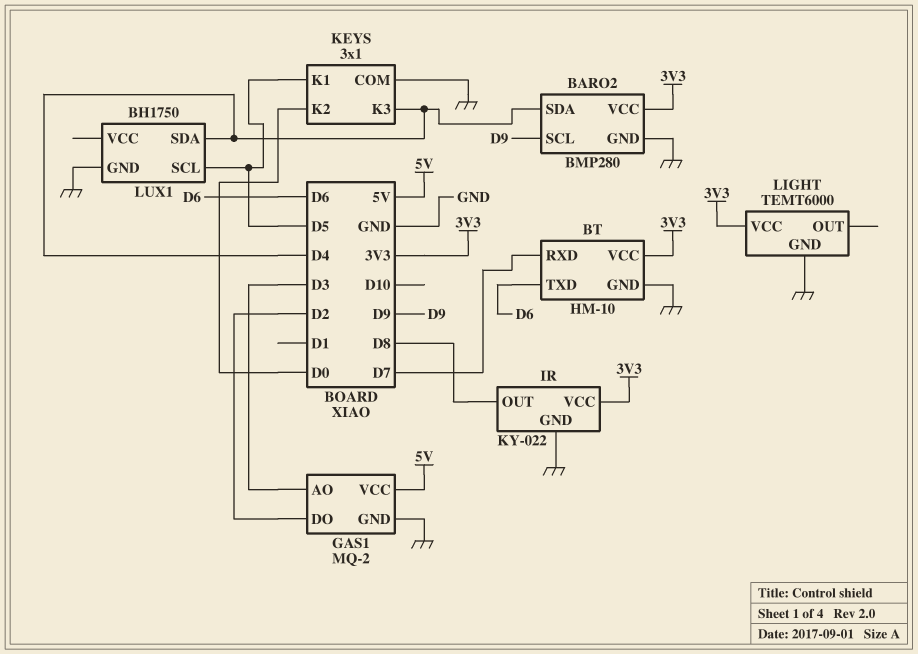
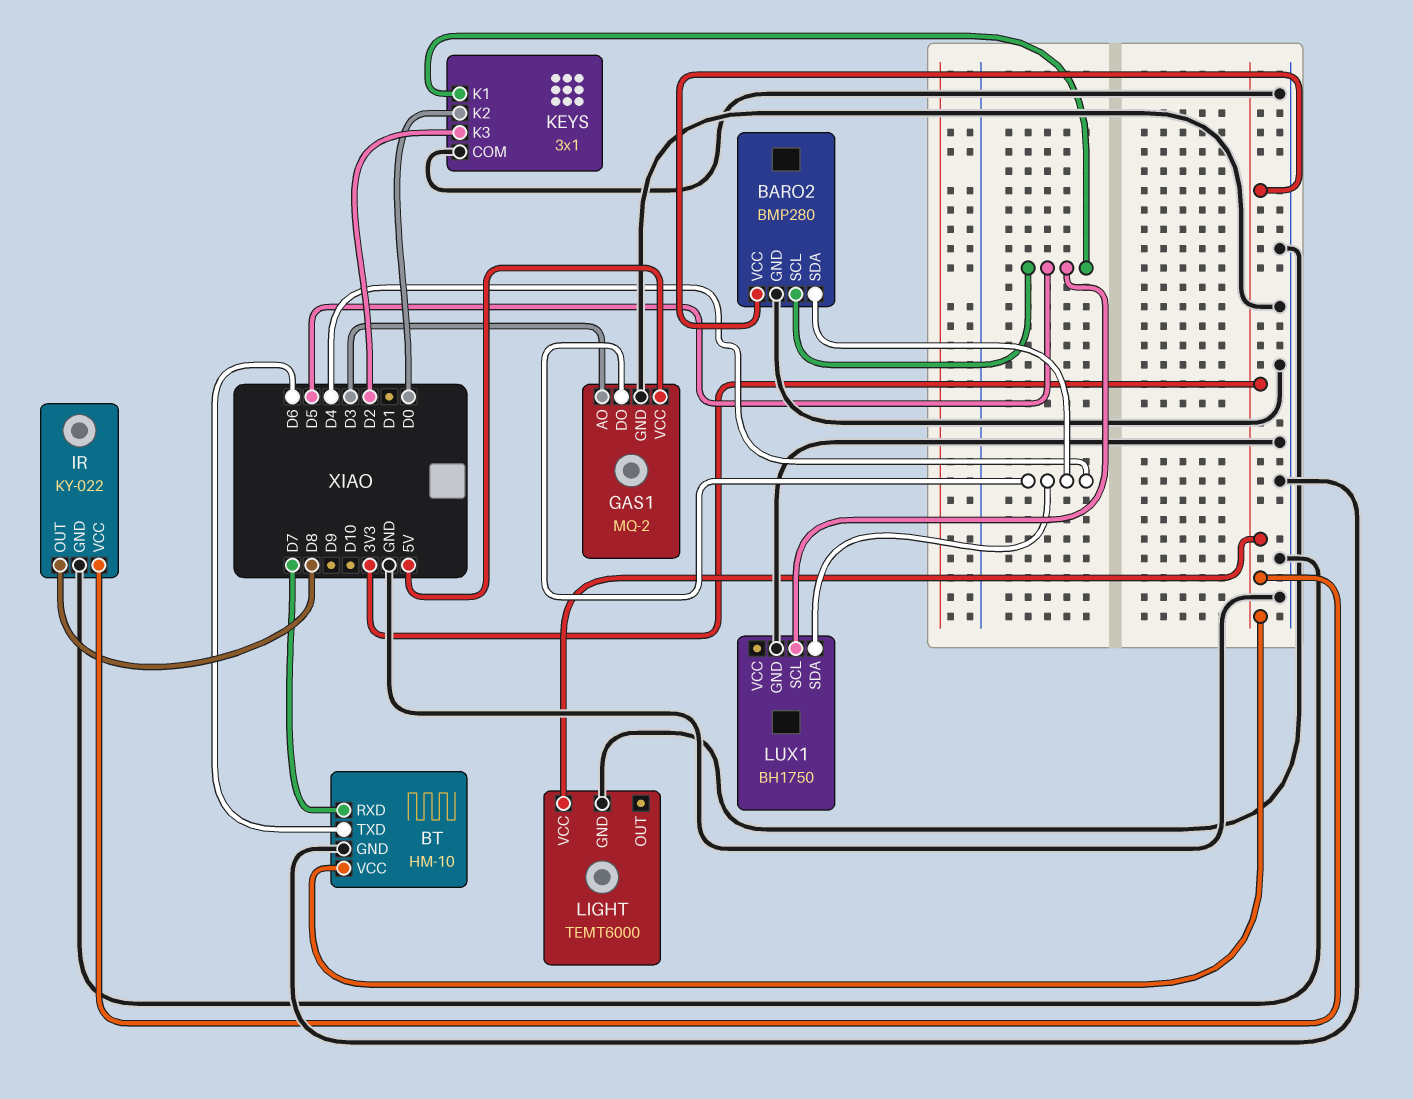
BARO2 pin SCL: D9 -> D5
GAS1 pin DO: D2 -> D4
KEYS pin K3: D4 -> D2

